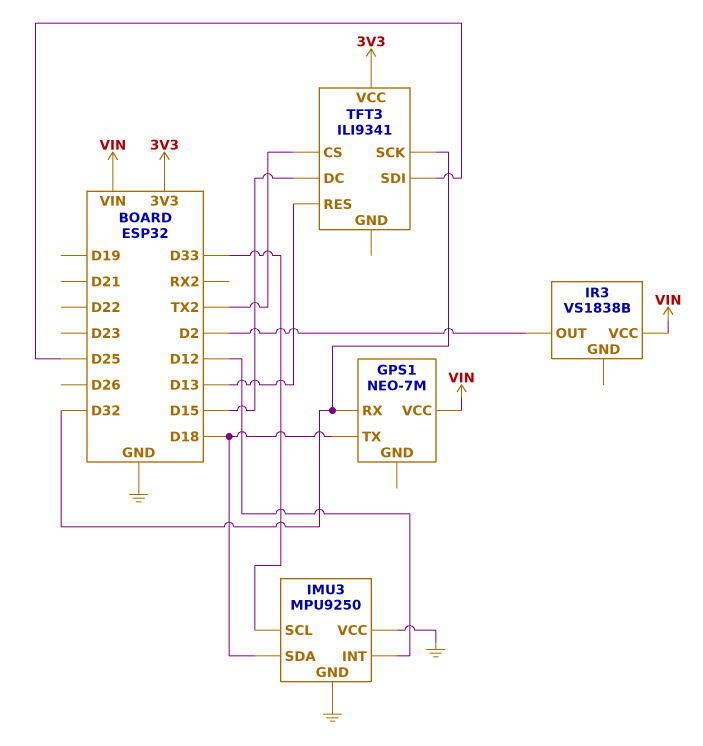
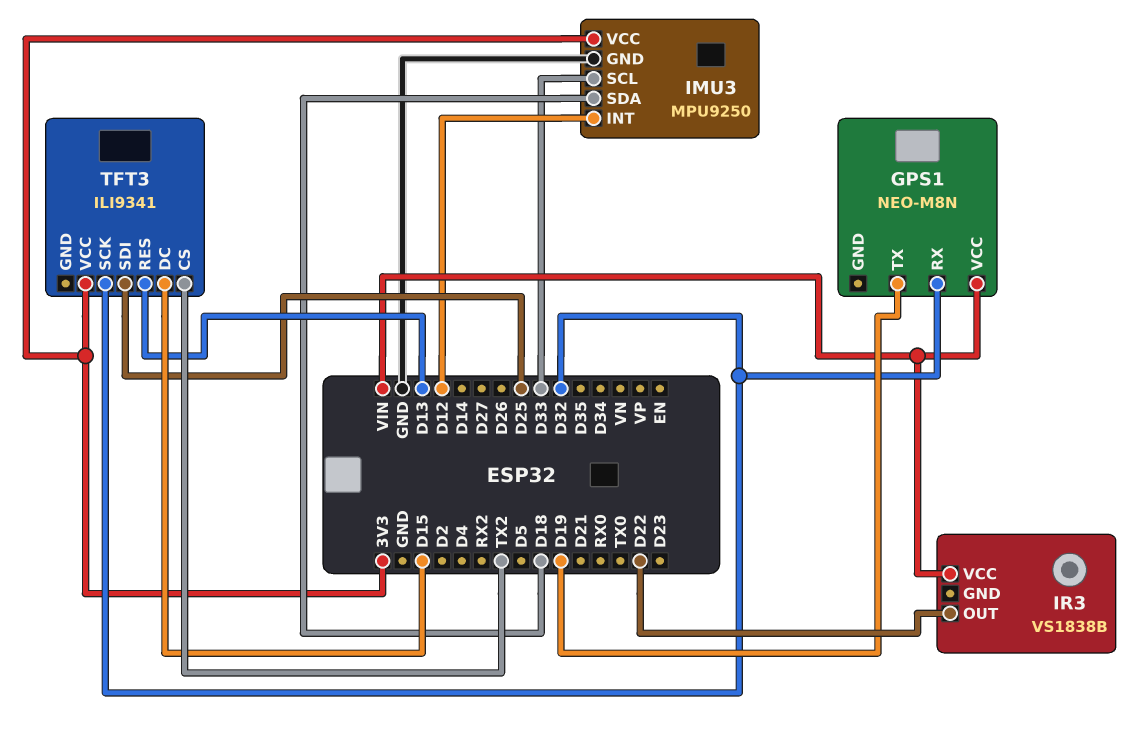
GPS1: NEO-7M -> NEO-M8N
GPS1 pin TX: D18 -> D19
IMU3 pin VCC: GND -> 3V3
IR3 pin OUT: D2 -> D22

